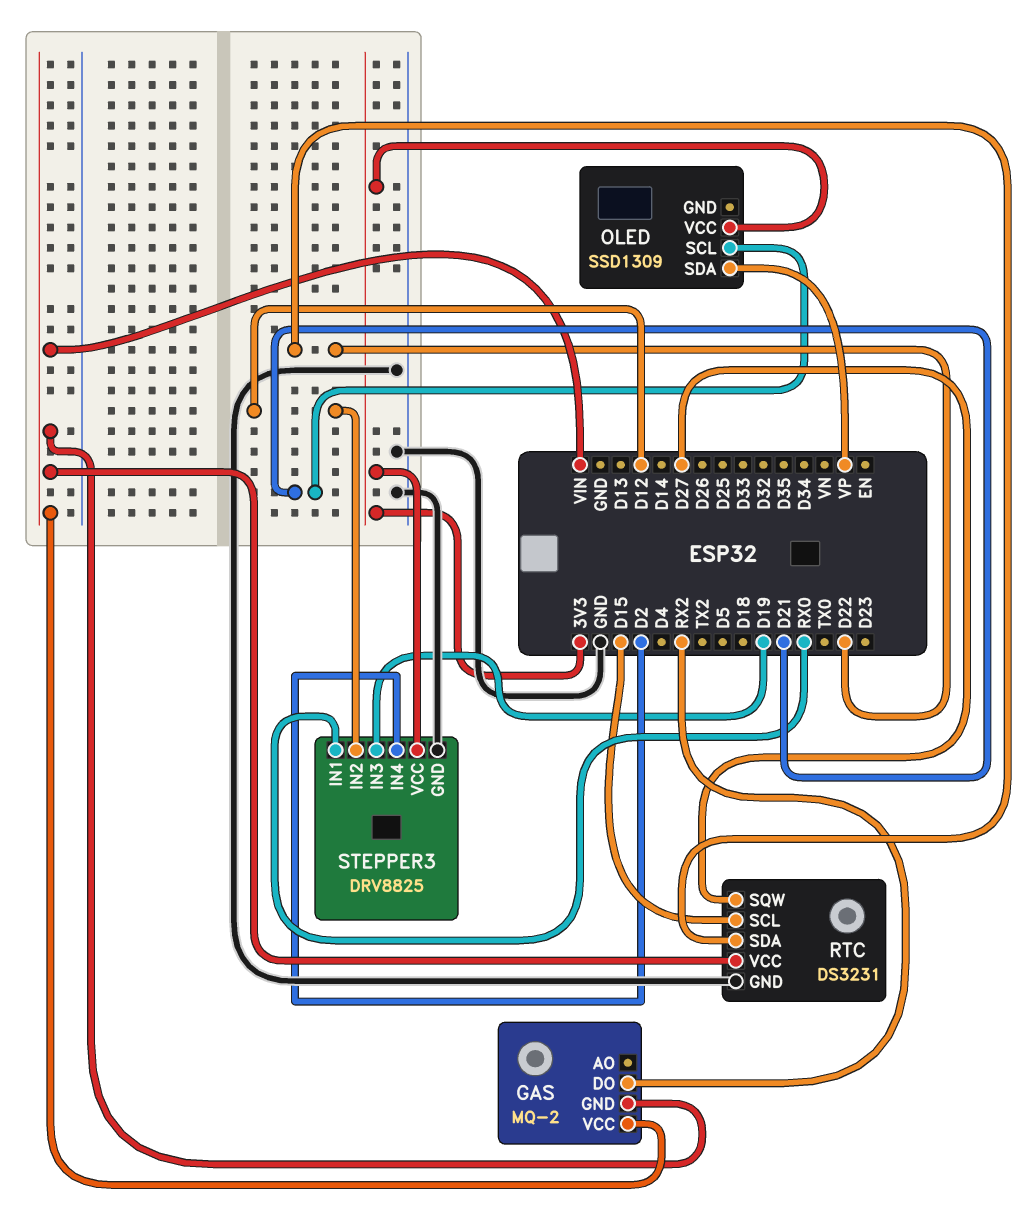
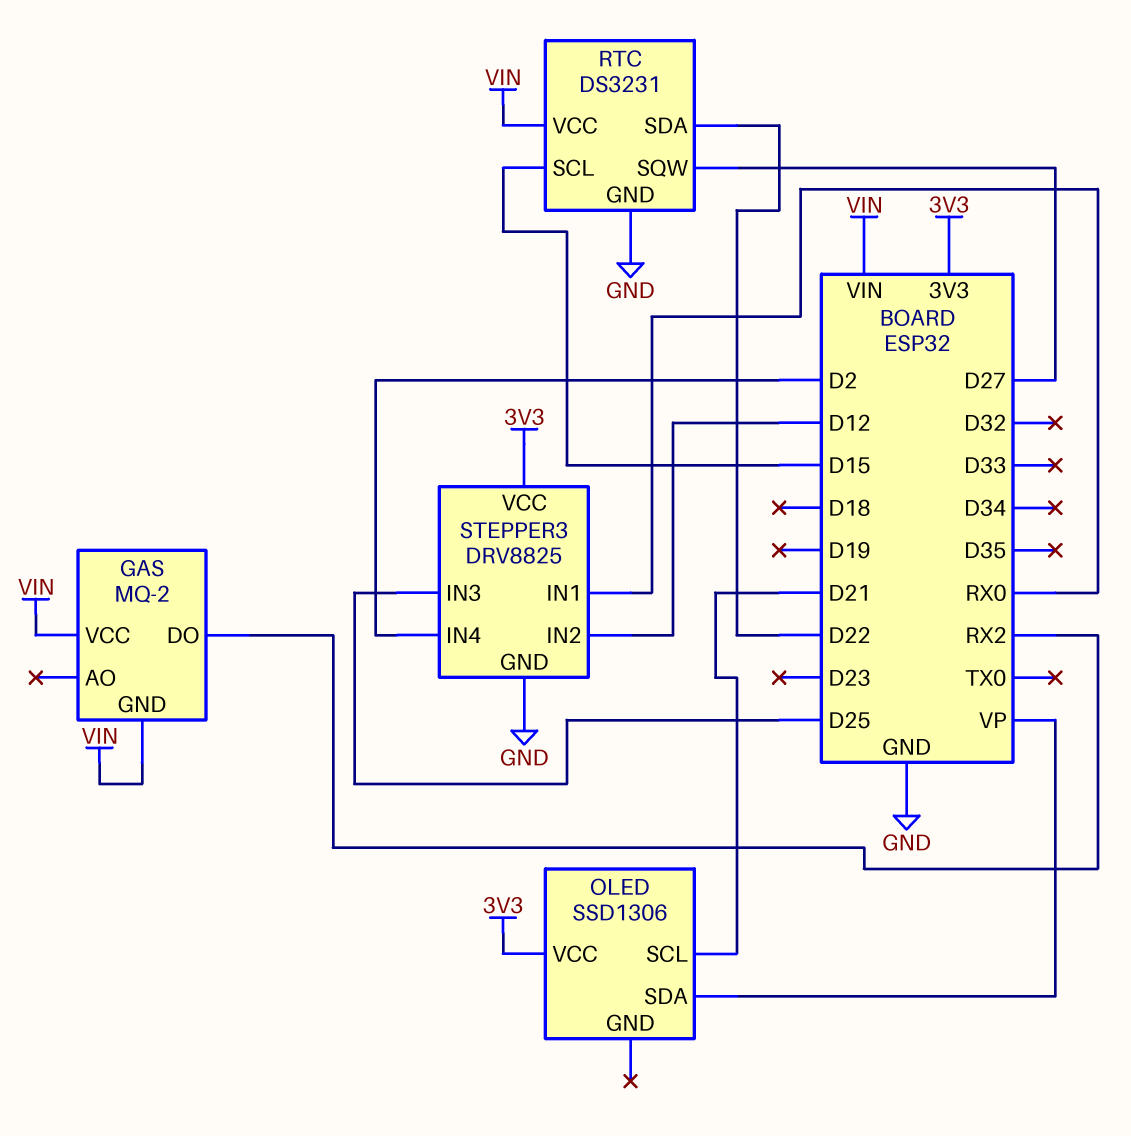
OLED: SSD1309 -> SSD1306
STEPPER3 pin IN3: D19 -> D25

